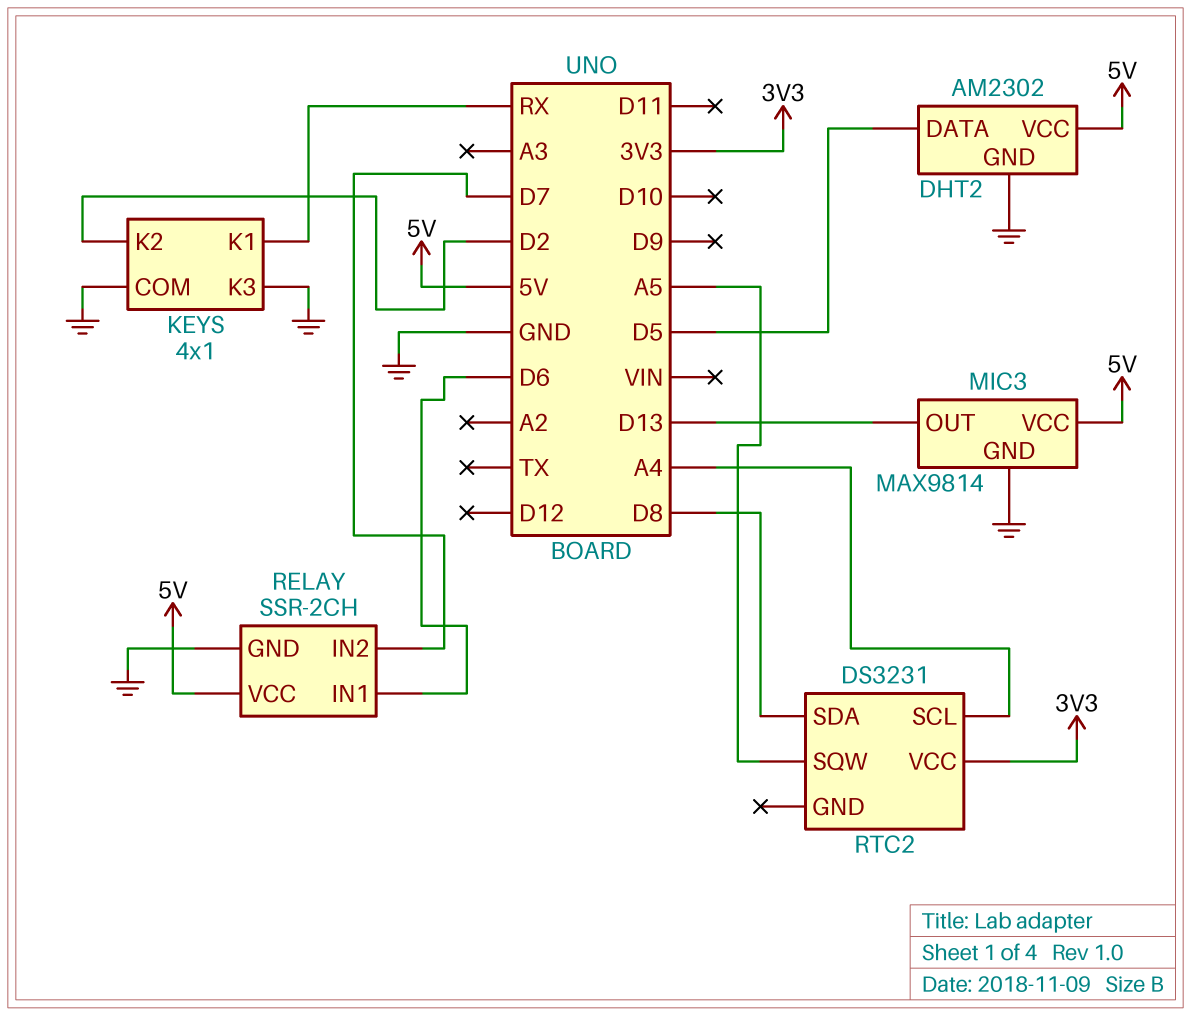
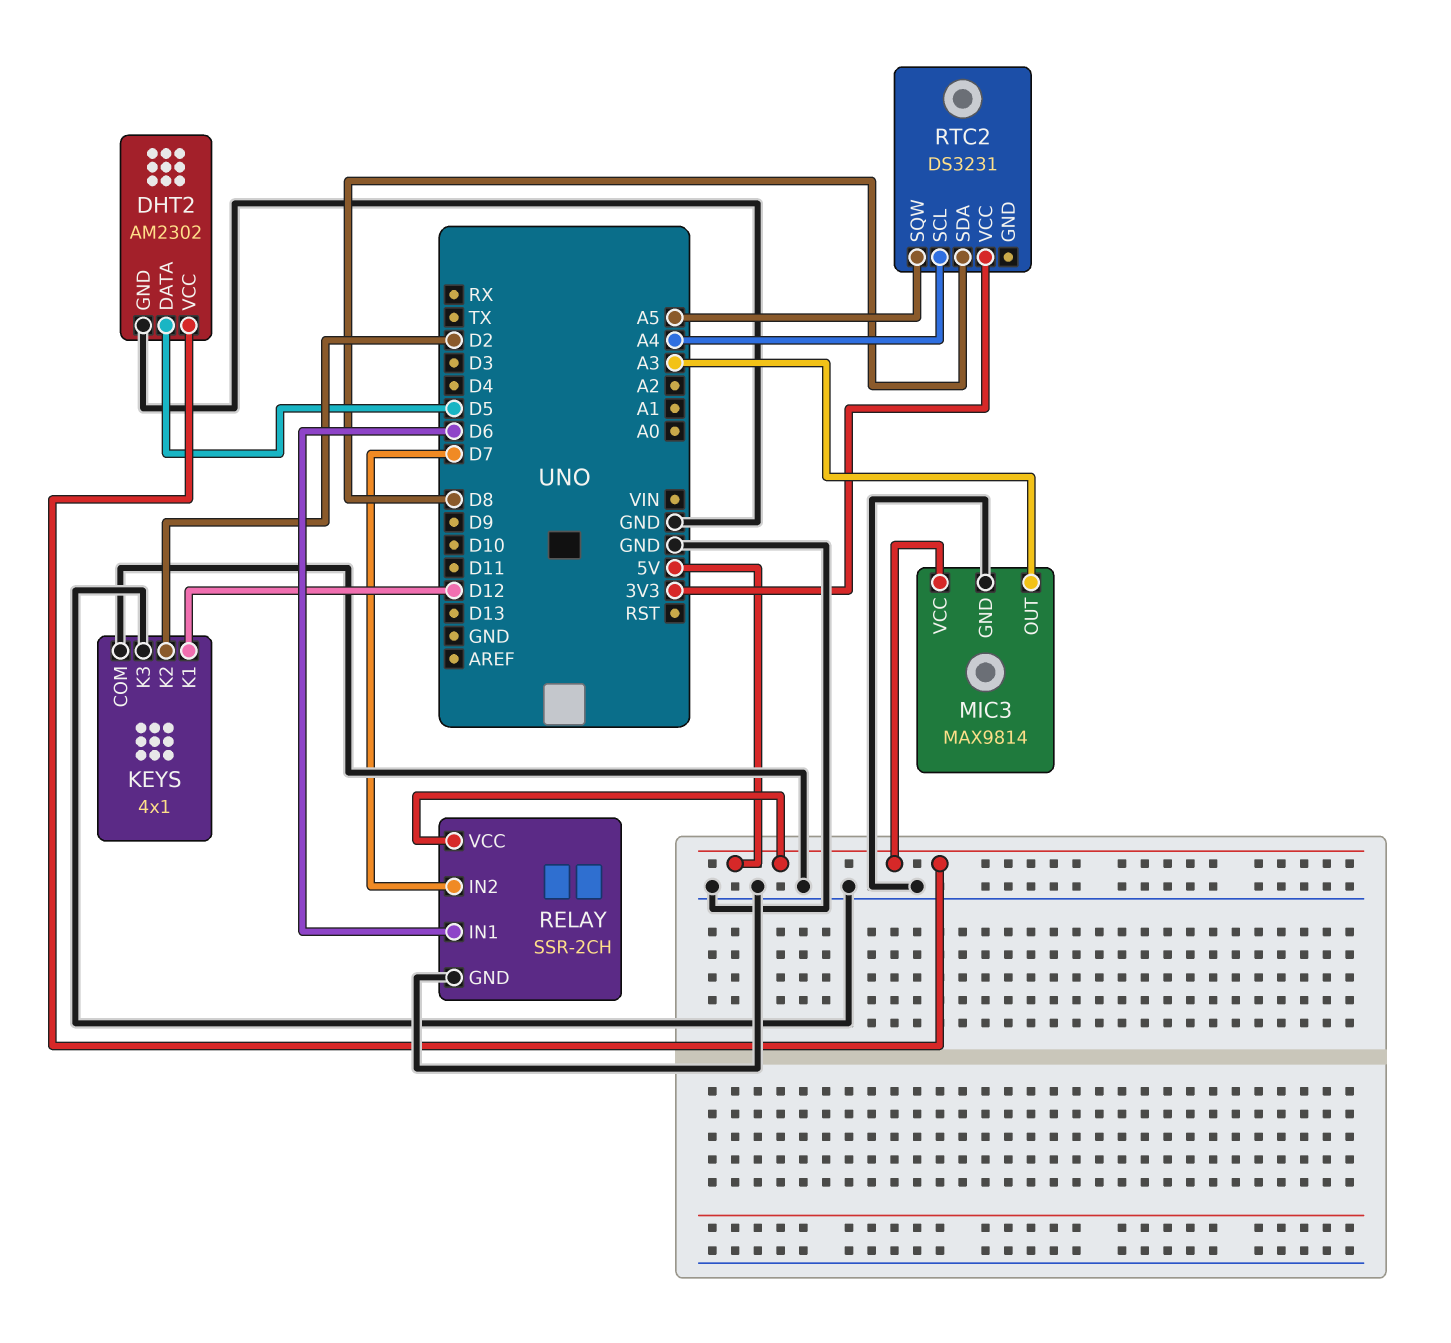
KEYS pin K1: RX -> D12
MIC3 pin OUT: D13 -> A3

